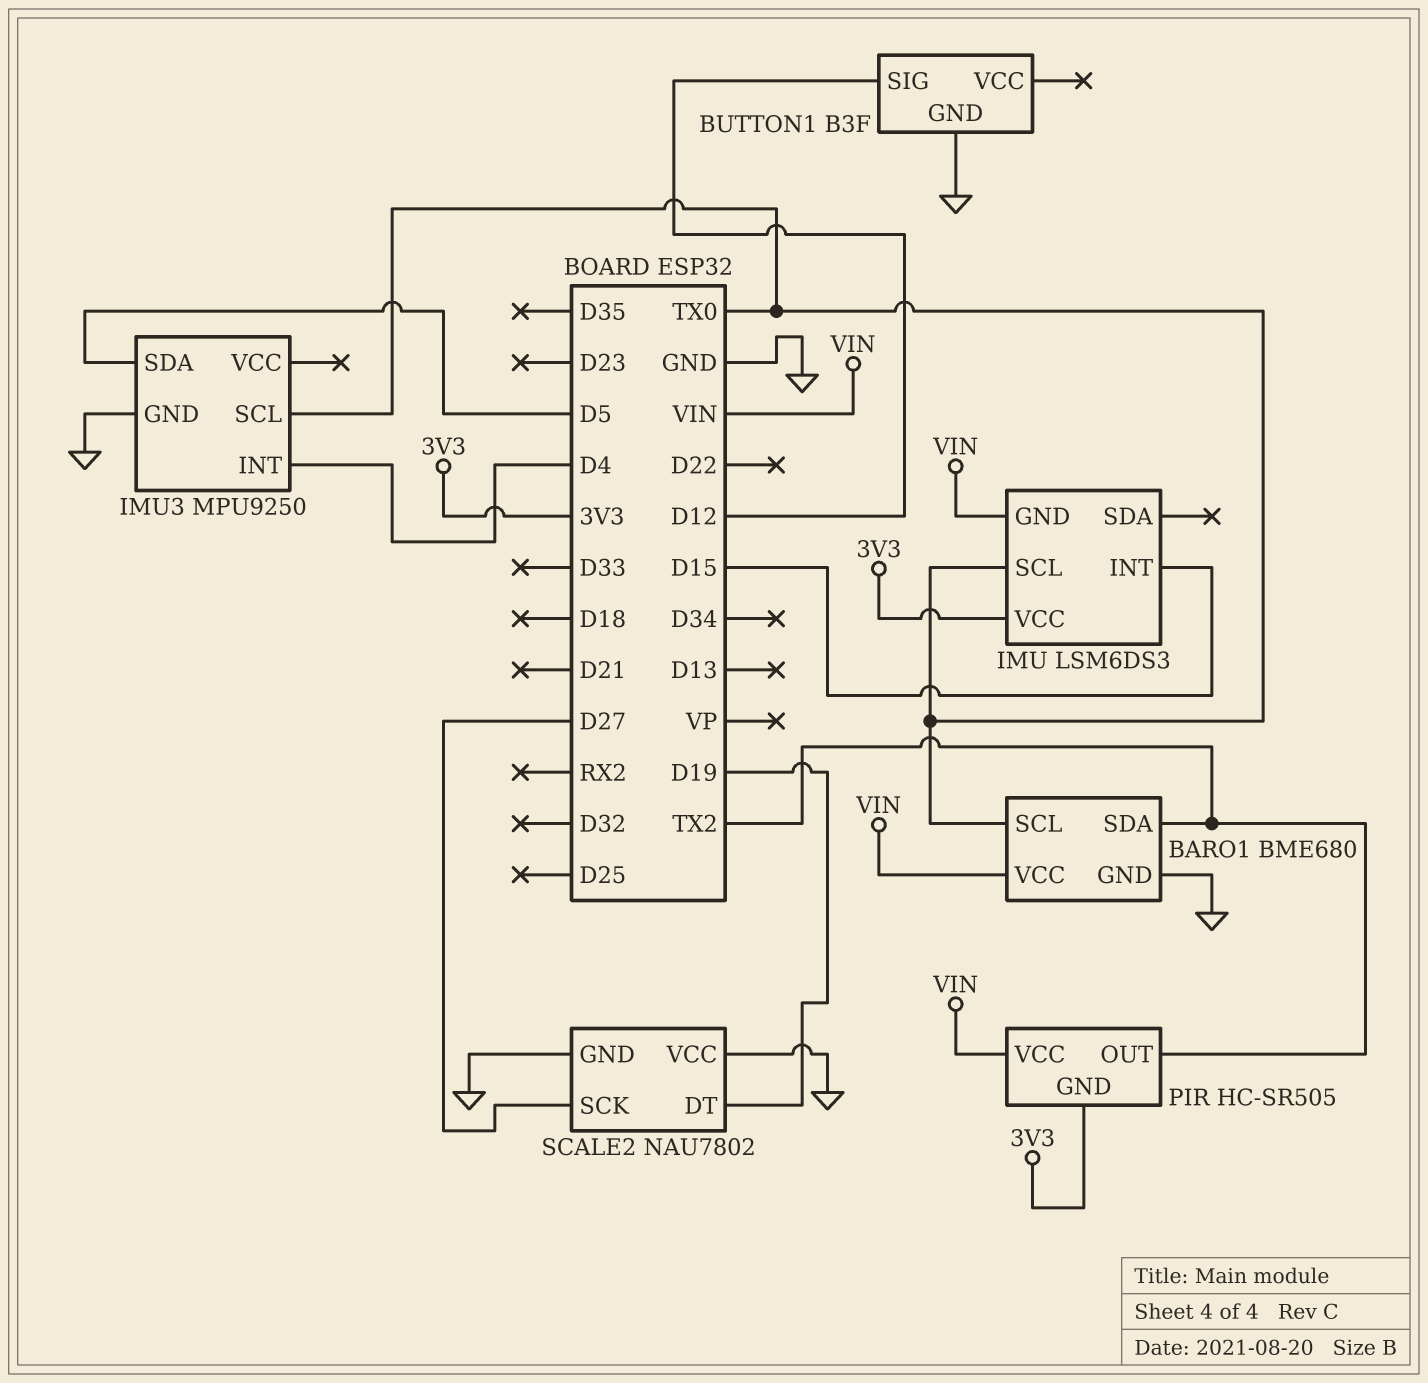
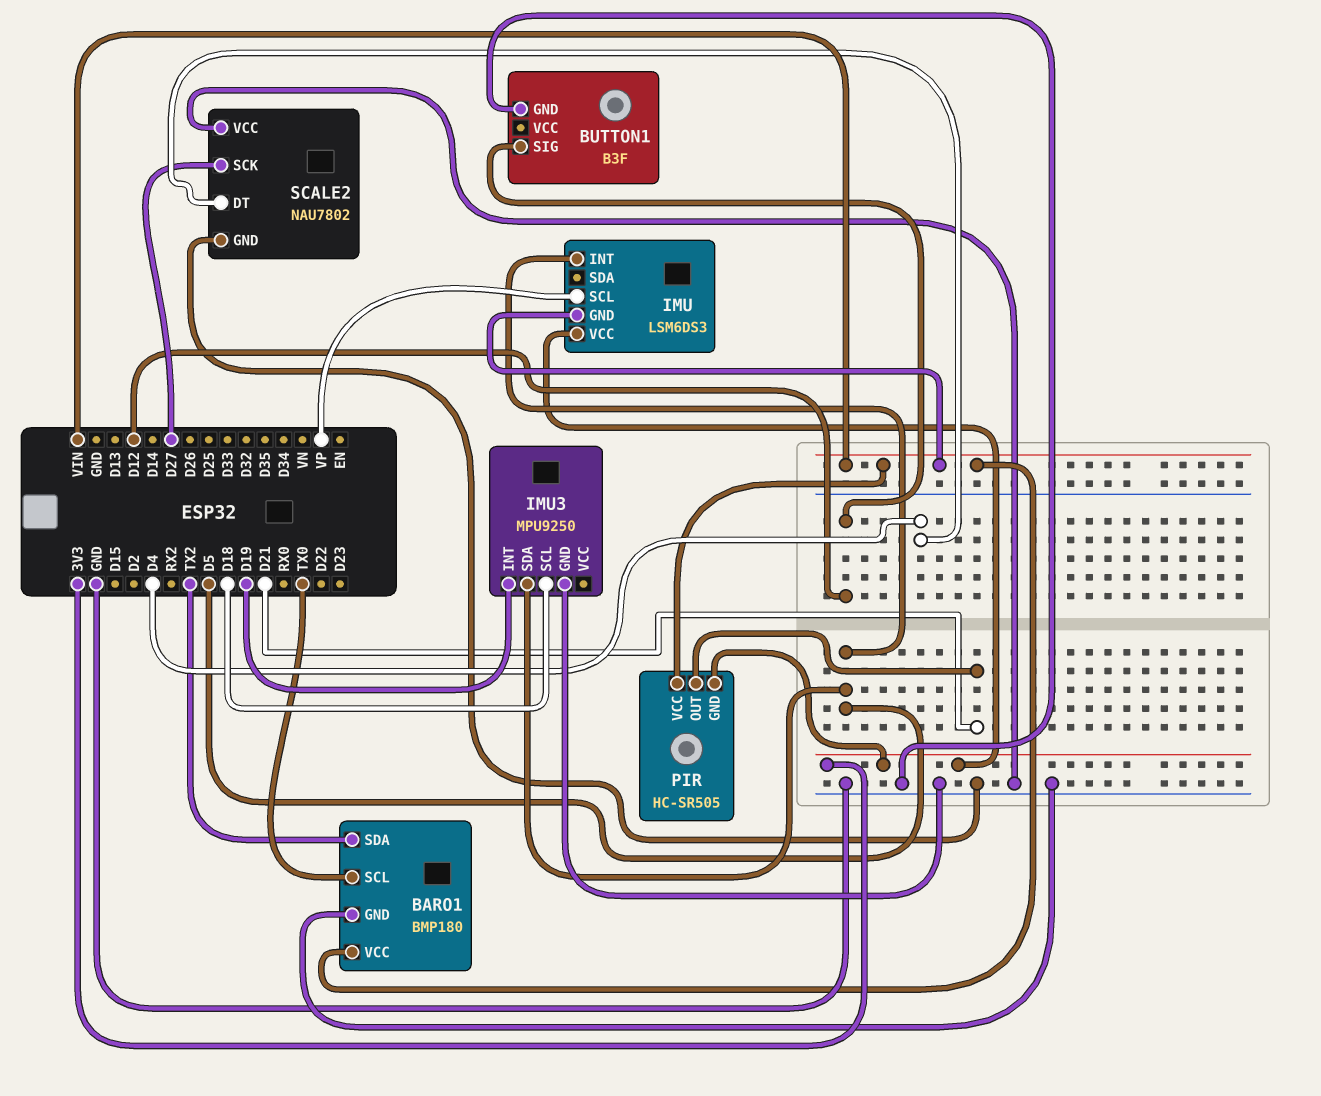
BARO1: BME680 -> BMP180
IMU pin INT: D15 -> D5
IMU pin SCL: TX0 -> VP
IMU3 pin INT: D4 -> D19
IMU3 pin SCL: TX0 -> D18
PIR pin OUT: TX2 -> D21
SCALE2 pin DT: D19 -> D4

